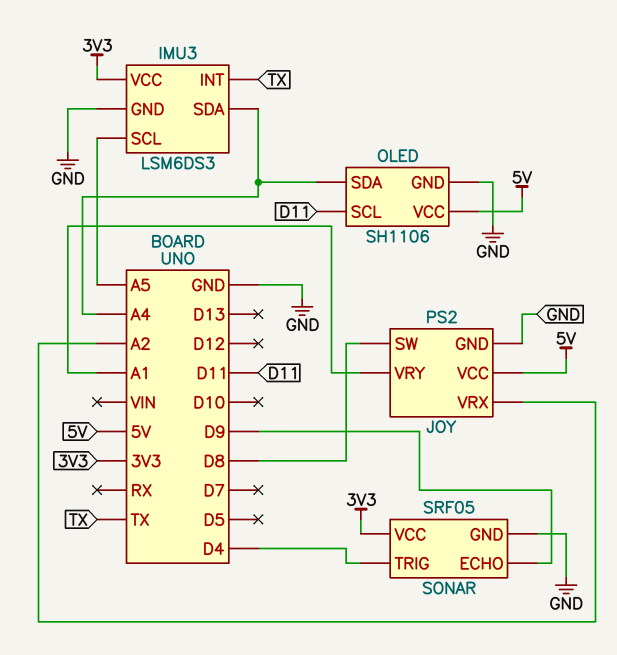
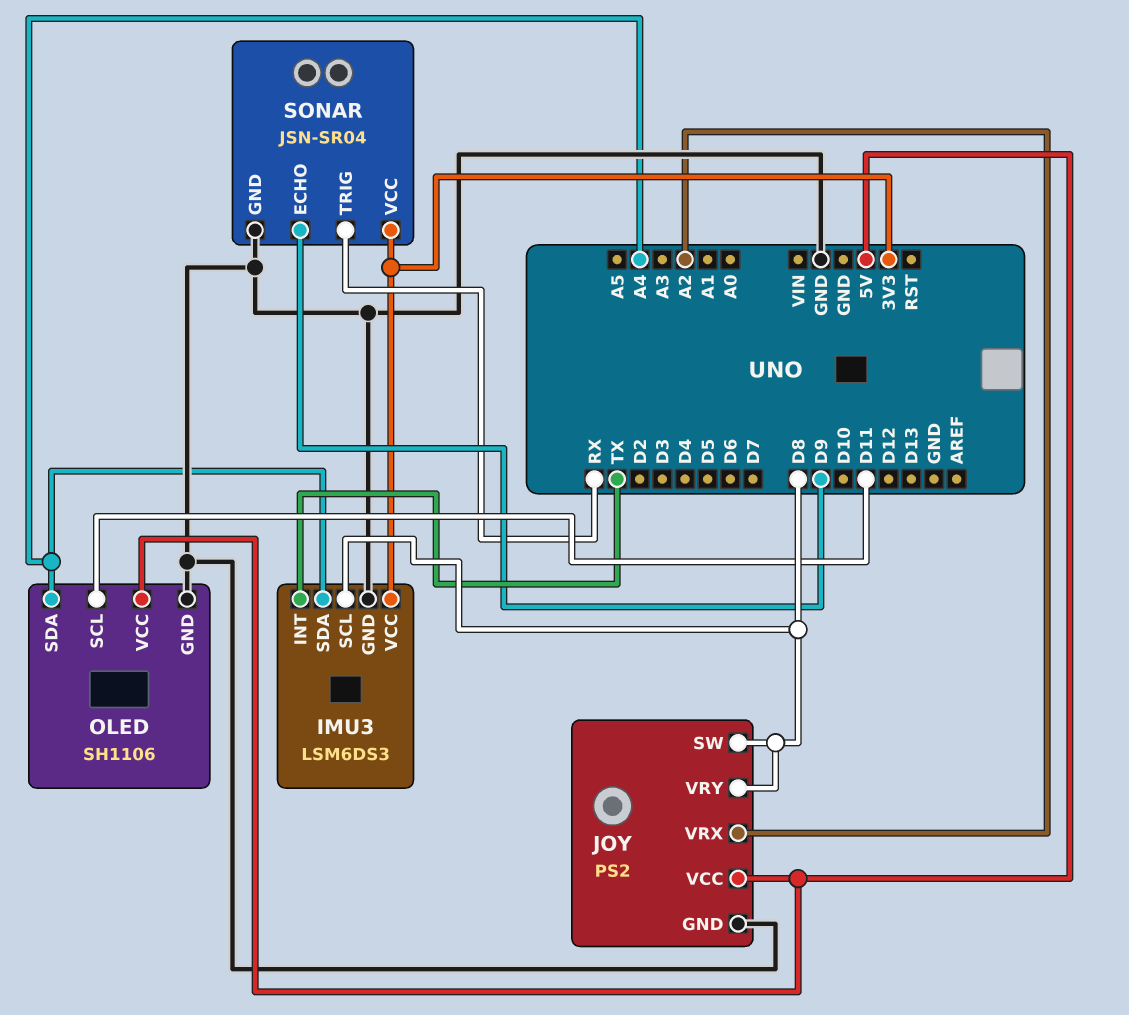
IMU3 pin SCL: A5 -> D8
JOY pin VRY: A1 -> D8
SONAR: SRF05 -> JSN-SR04
SONAR pin TRIG: D4 -> RX

